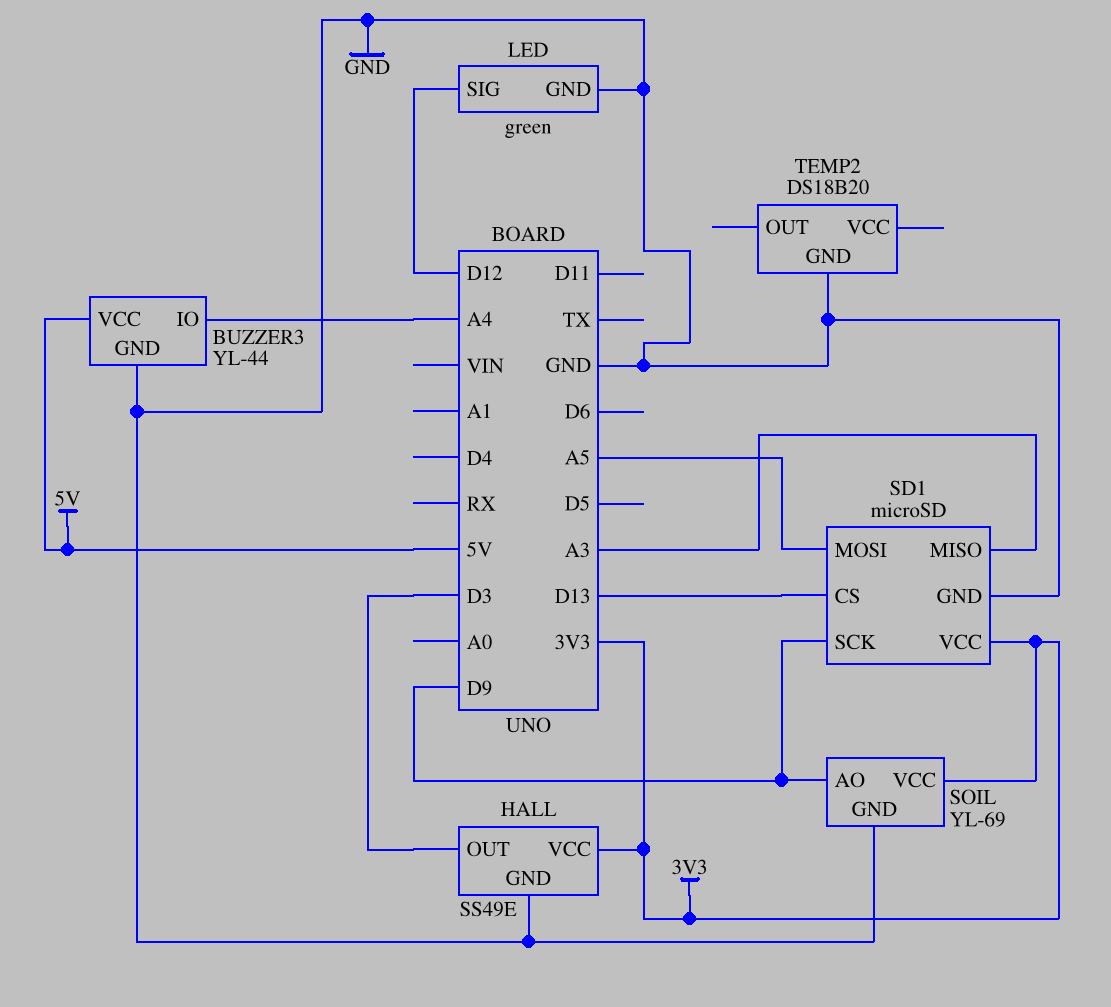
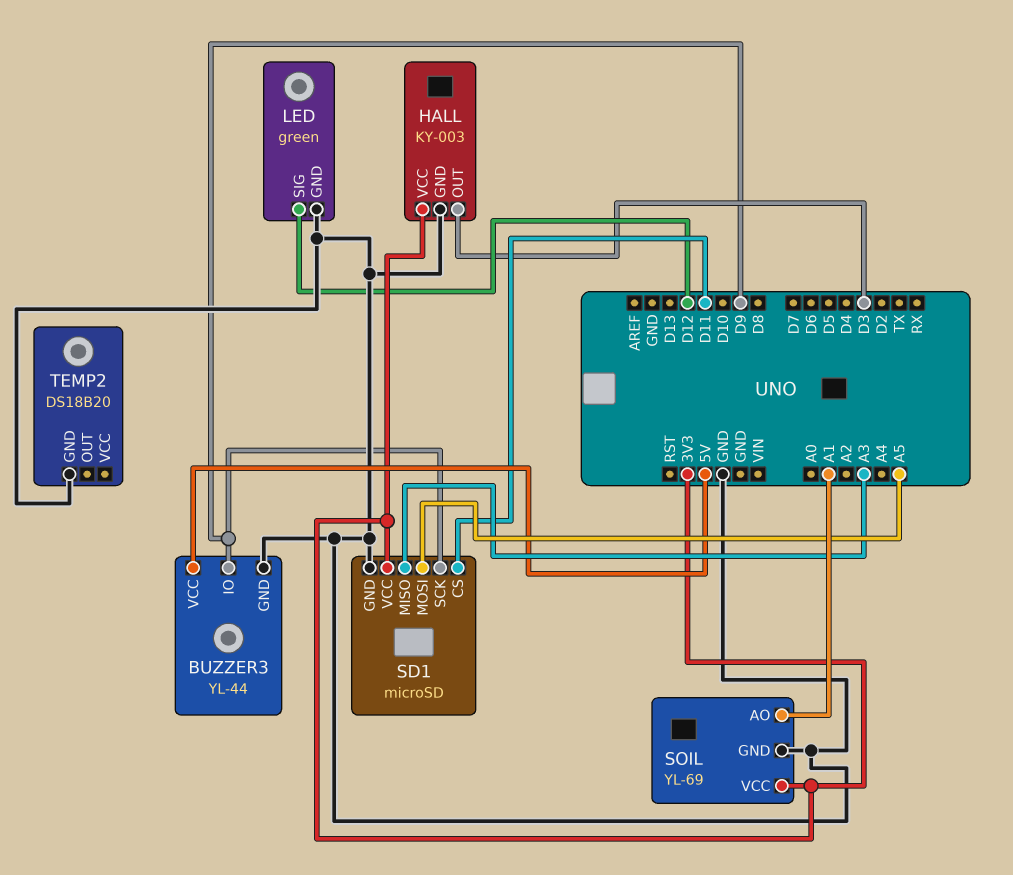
BUZZER3 pin IO: A4 -> D9
HALL: SS49E -> KY-003
SD1 pin CS: D13 -> D11
SOIL pin AO: D9 -> A1

